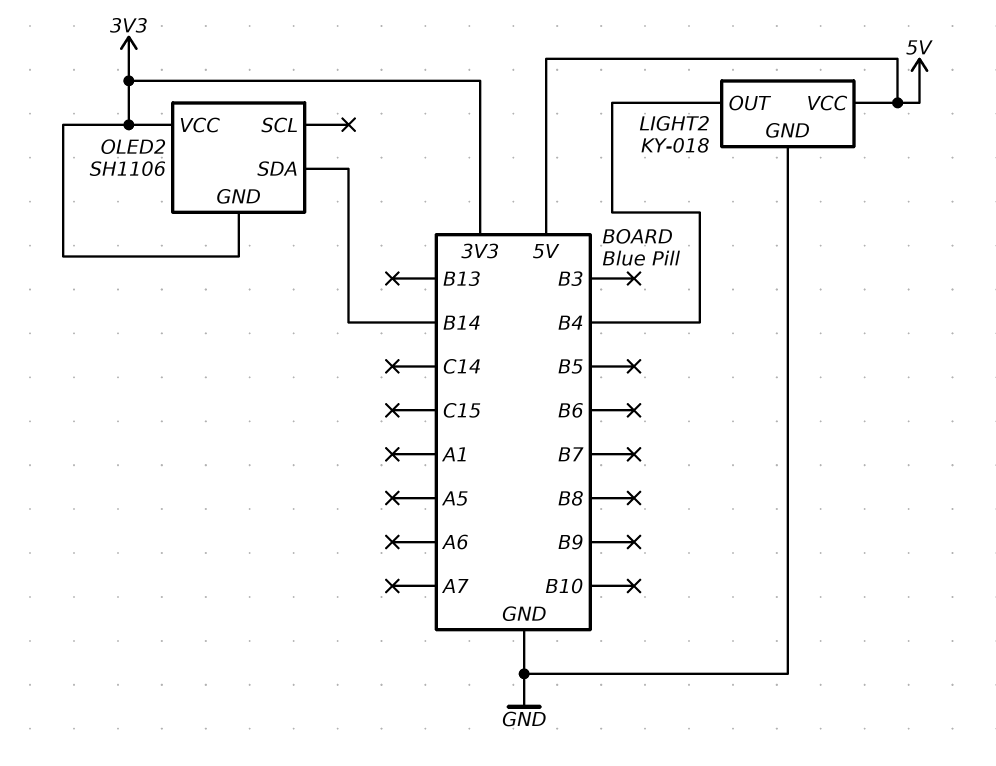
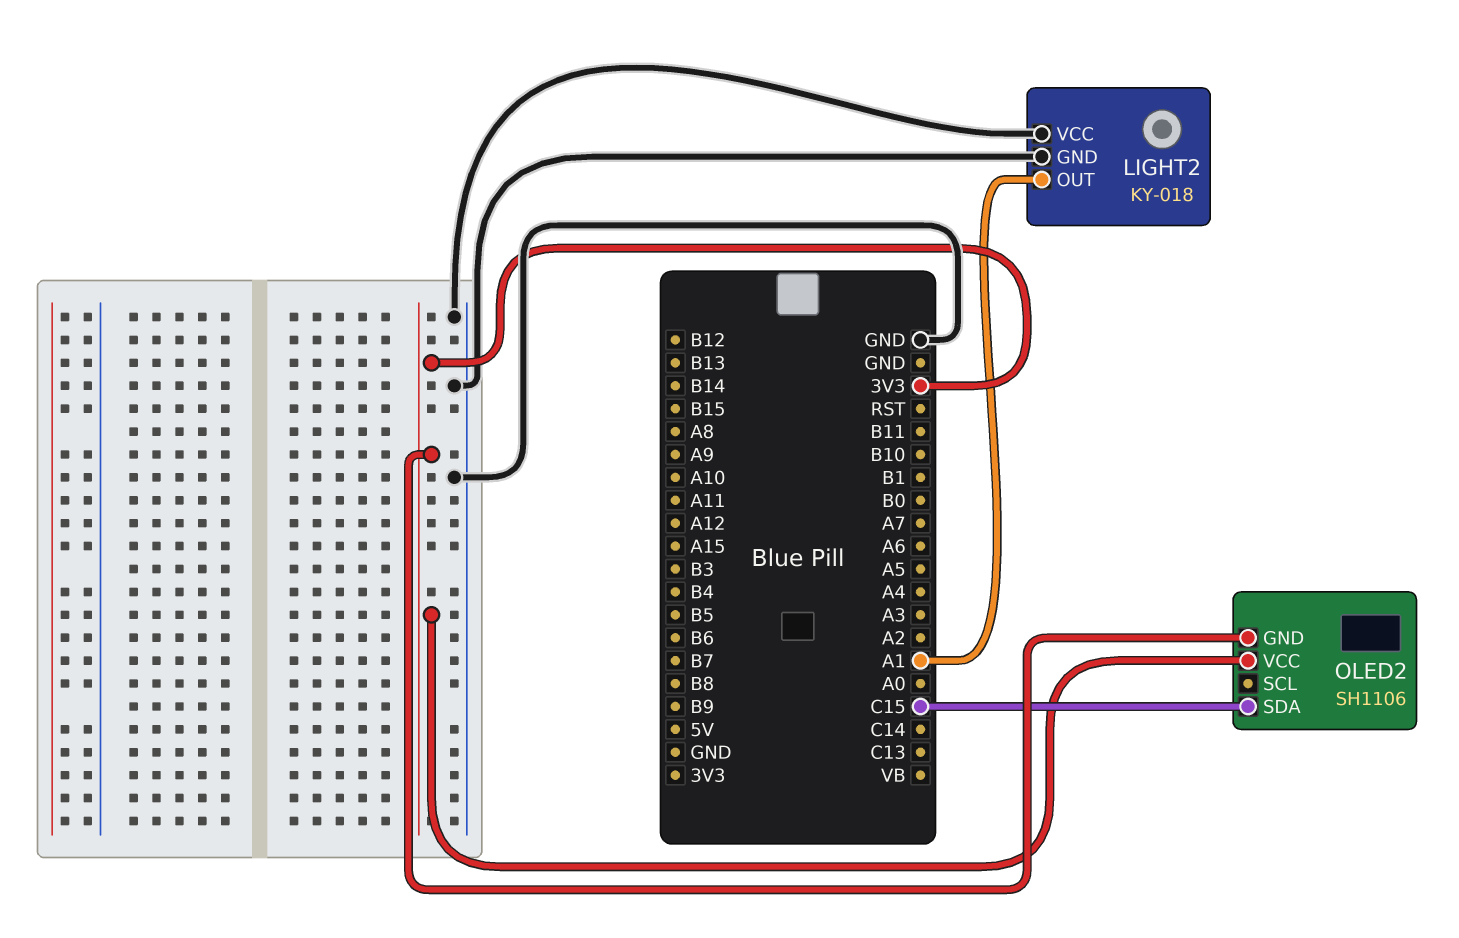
LIGHT2 pin OUT: B4 -> A1
LIGHT2 pin VCC: 5V -> GND
OLED2 pin SDA: B14 -> C15

